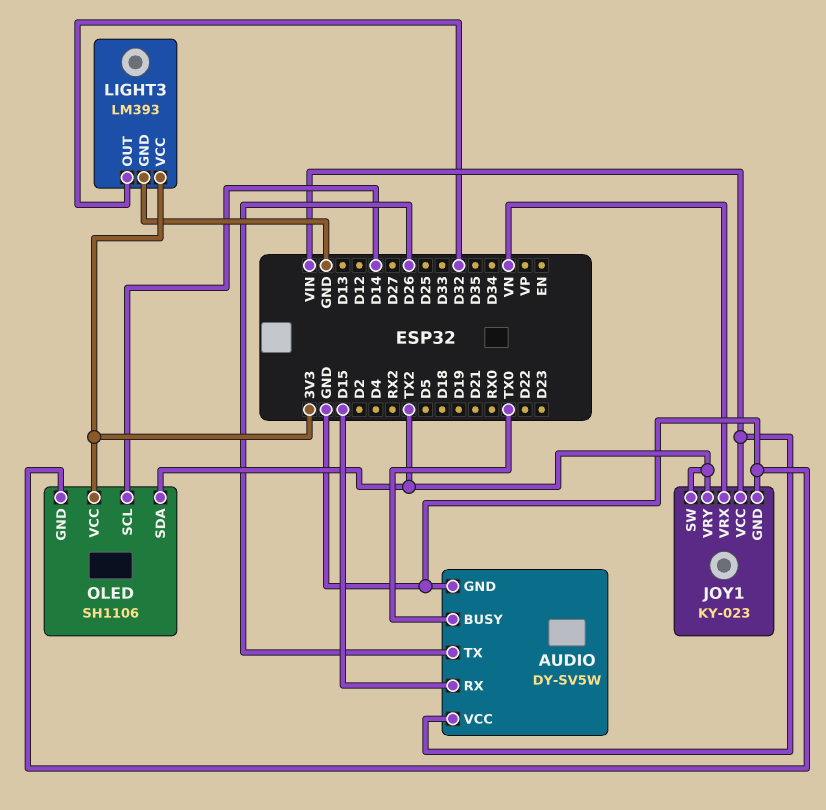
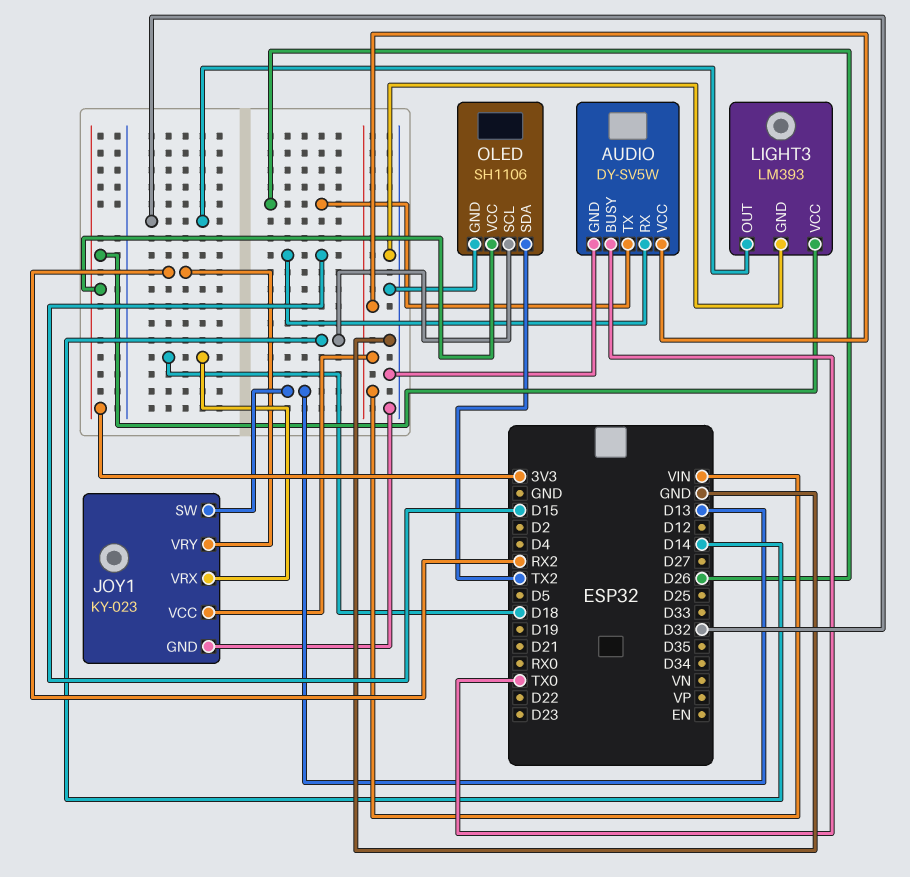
JOY1 pin SW: TX2 -> D13
JOY1 pin VRX: VN -> D18
JOY1 pin VRY: TX2 -> RX2

